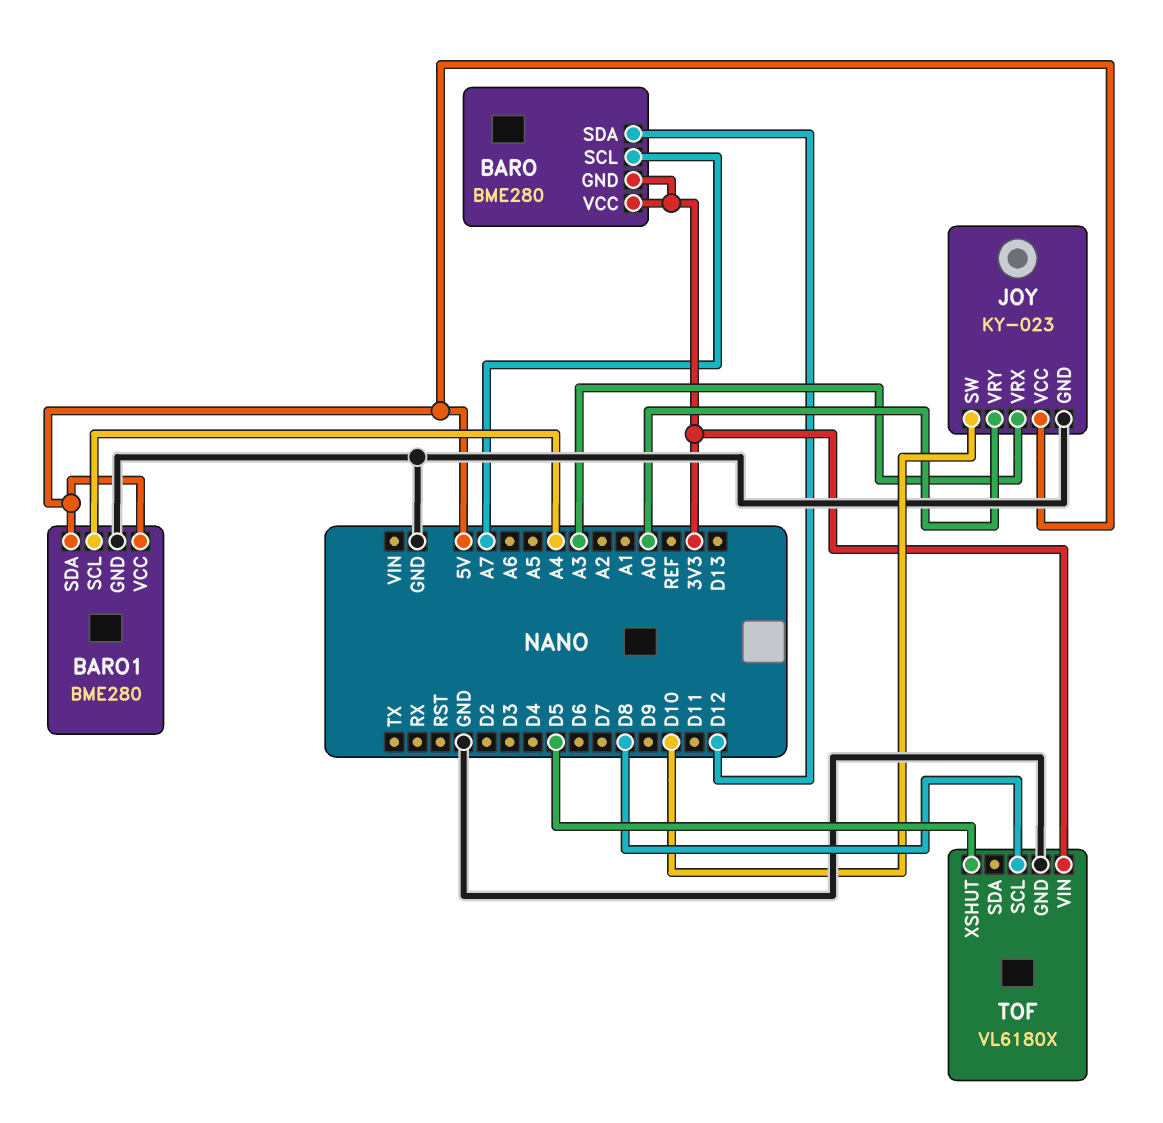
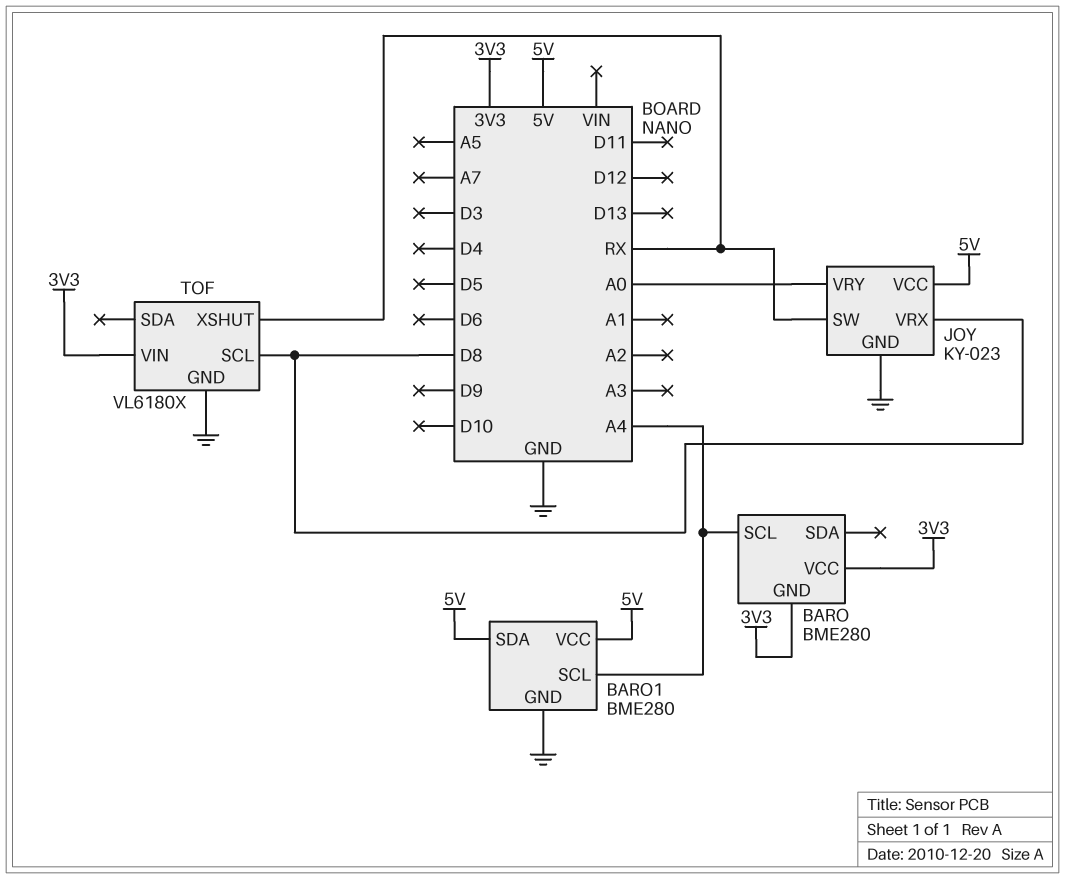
BARO pin SCL: A7 -> A4
BARO pin SDA: D12 -> none
JOY pin SW: D10 -> RX
JOY pin VRX: A3 -> D8
TOF pin XSHUT: D5 -> RX

